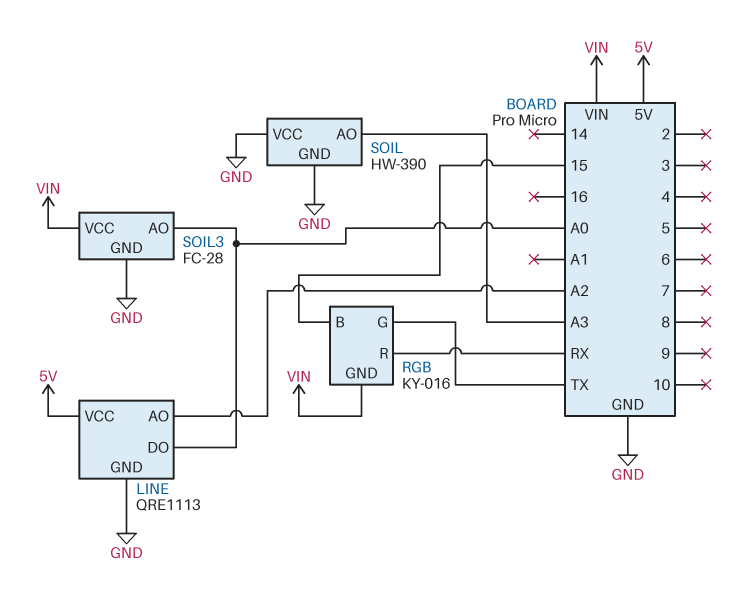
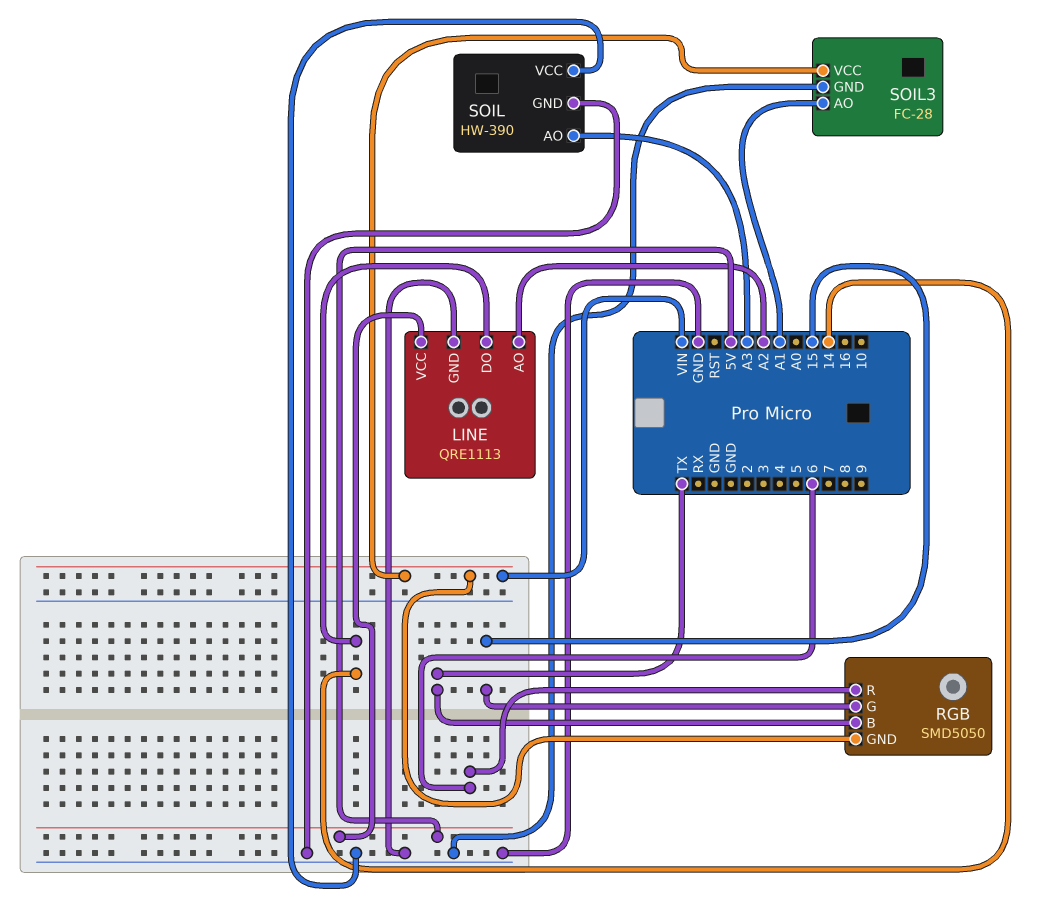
LINE pin DO: A0 -> 14
RGB: KY-016 -> SMD5050
RGB pin B: 15 -> TX
RGB pin G: TX -> 15
RGB pin R: RX -> 6
SOIL3 pin AO: A0 -> A1

